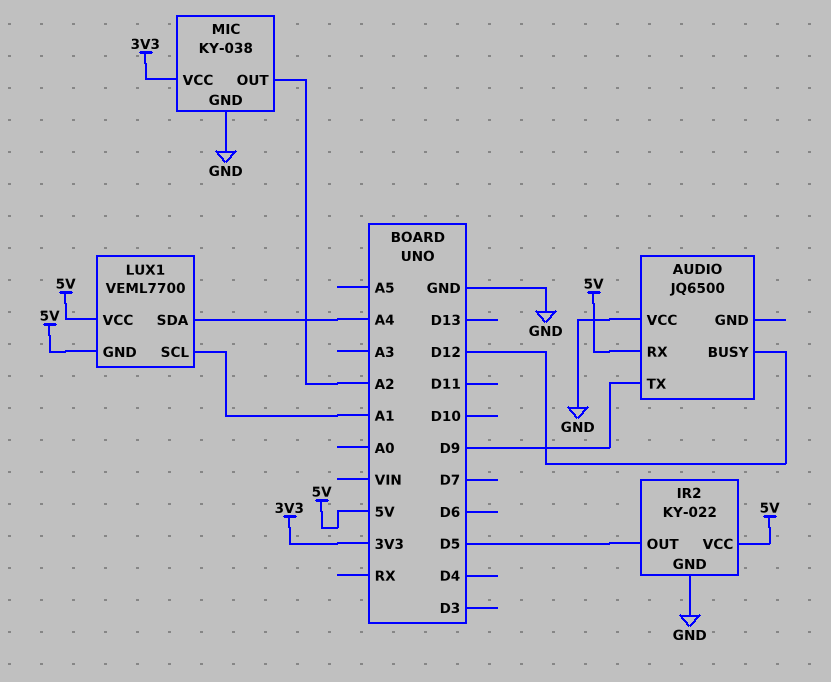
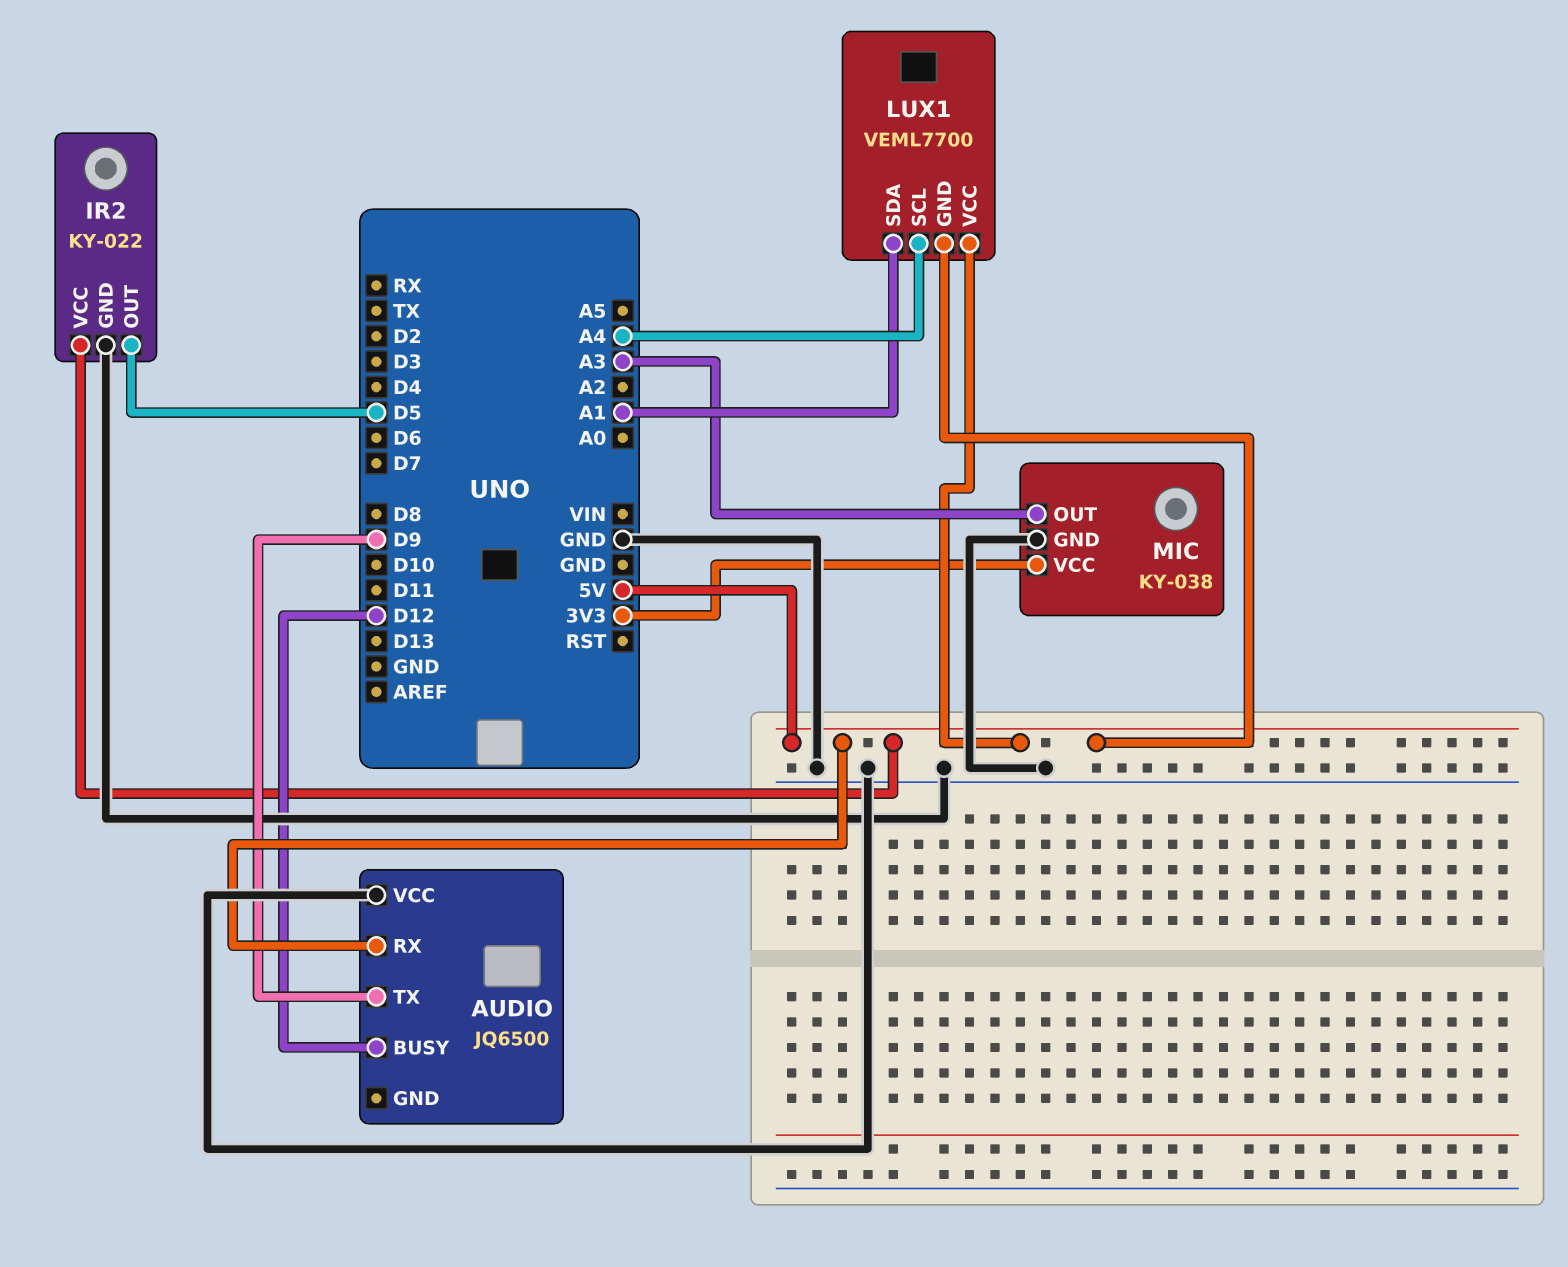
LUX1 pin SCL: A1 -> A4
LUX1 pin SDA: A4 -> A1
MIC pin OUT: A2 -> A3

